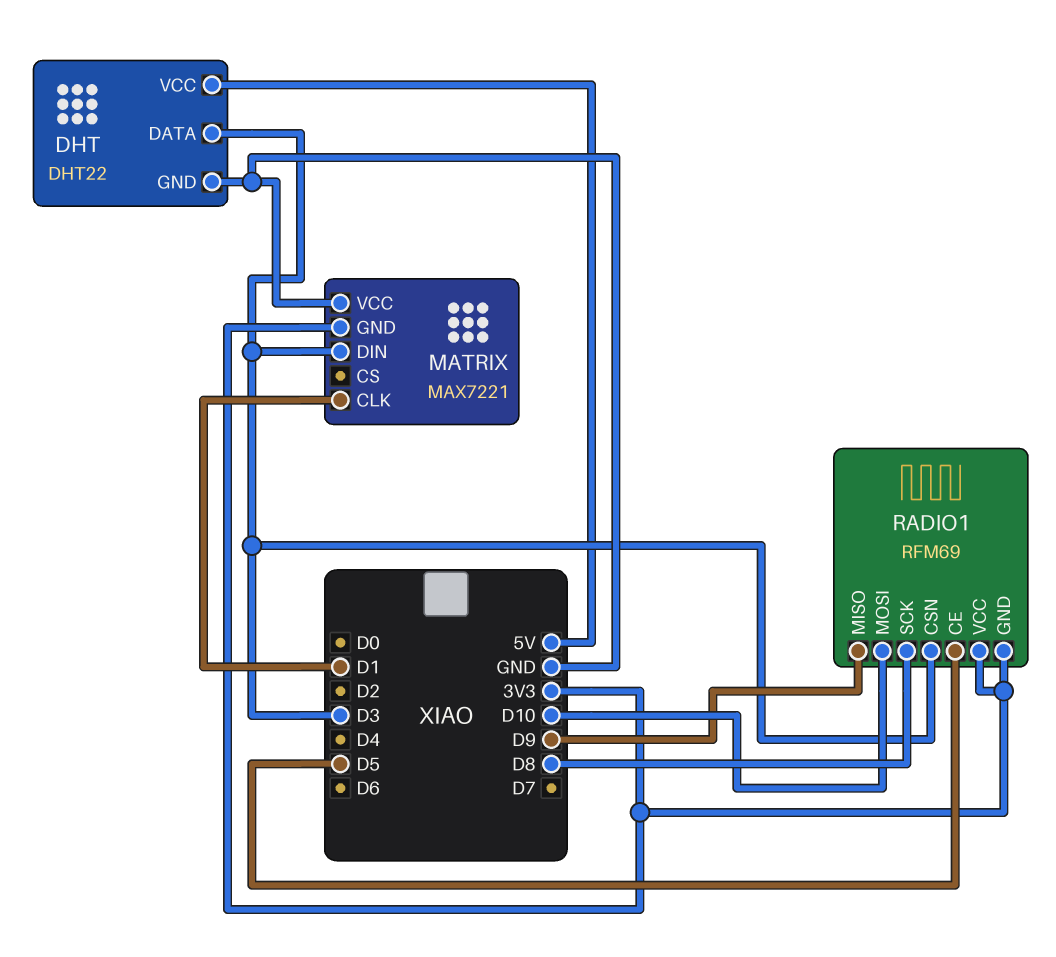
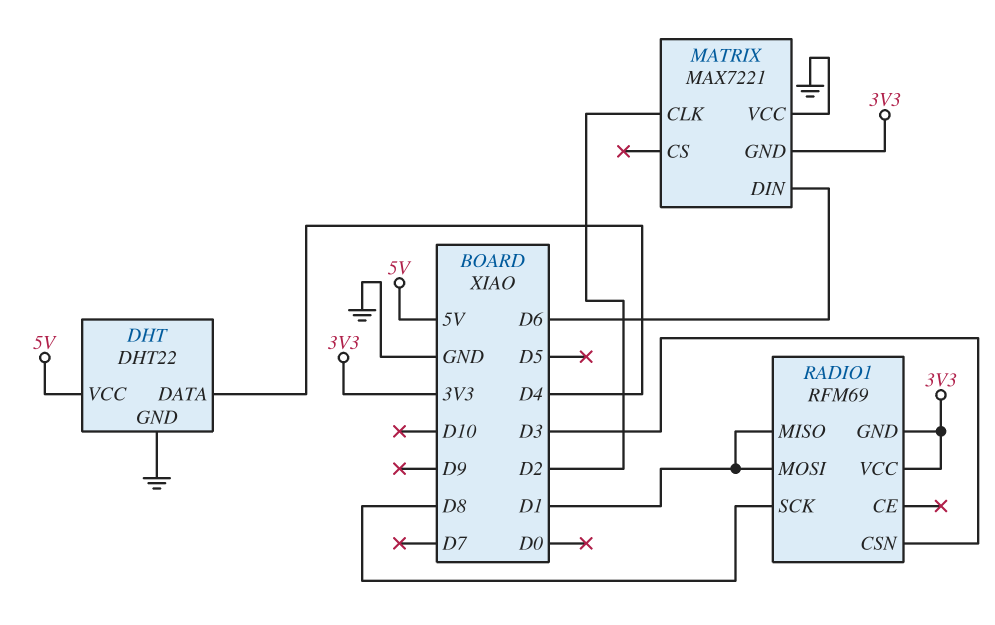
DHT pin DATA: D3 -> D4
MATRIX pin CLK: D1 -> D2
MATRIX pin DIN: D3 -> D6
RADIO1 pin CE: D5 -> none
RADIO1 pin MISO: D9 -> D1
RADIO1 pin MOSI: D10 -> D1

